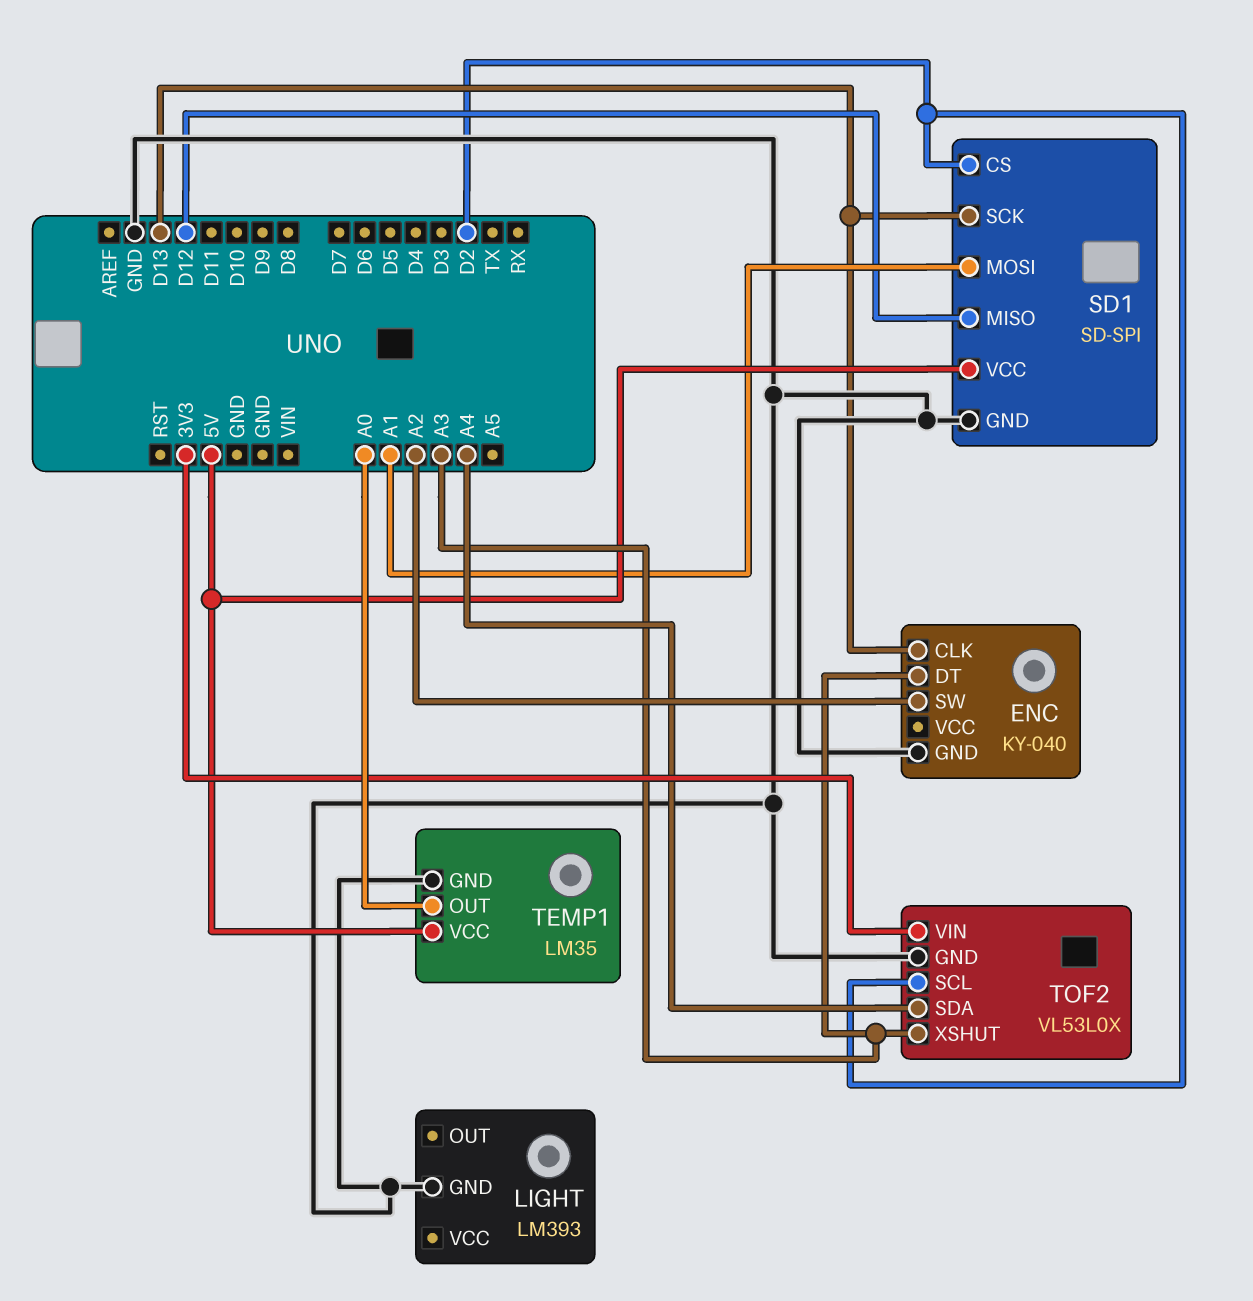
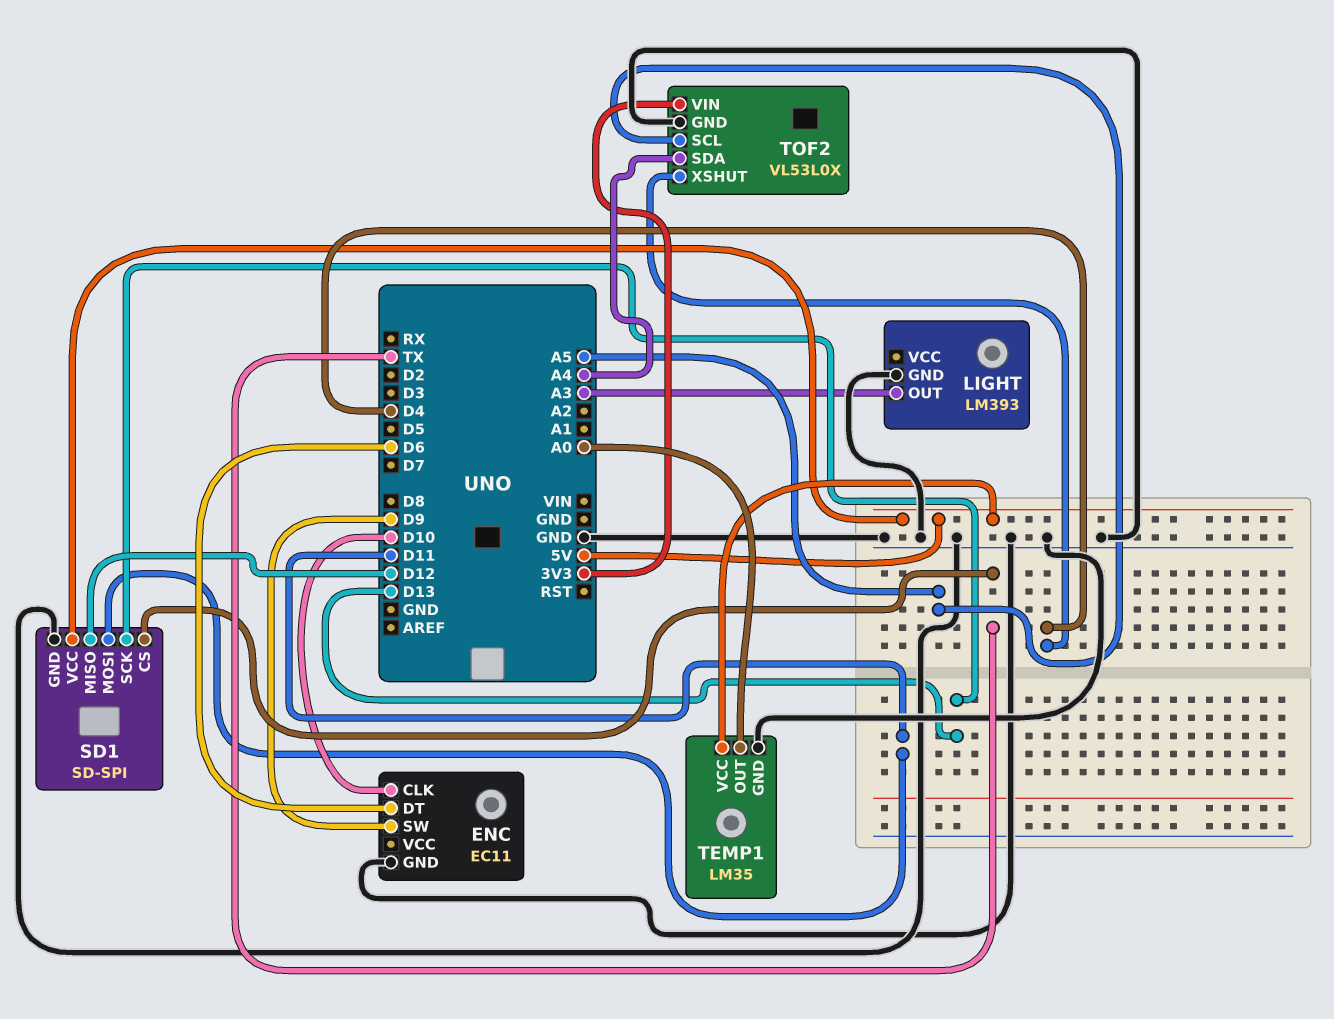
ENC: KY-040 -> EC11
ENC pin CLK: D13 -> D10
ENC pin DT: A3 -> D6
ENC pin SW: A2 -> D9
LIGHT pin OUT: none -> A3
SD1 pin CS: D2 -> TX
SD1 pin MOSI: A1 -> D11
TOF2 pin SCL: D2 -> A5
TOF2 pin XSHUT: A3 -> D4

